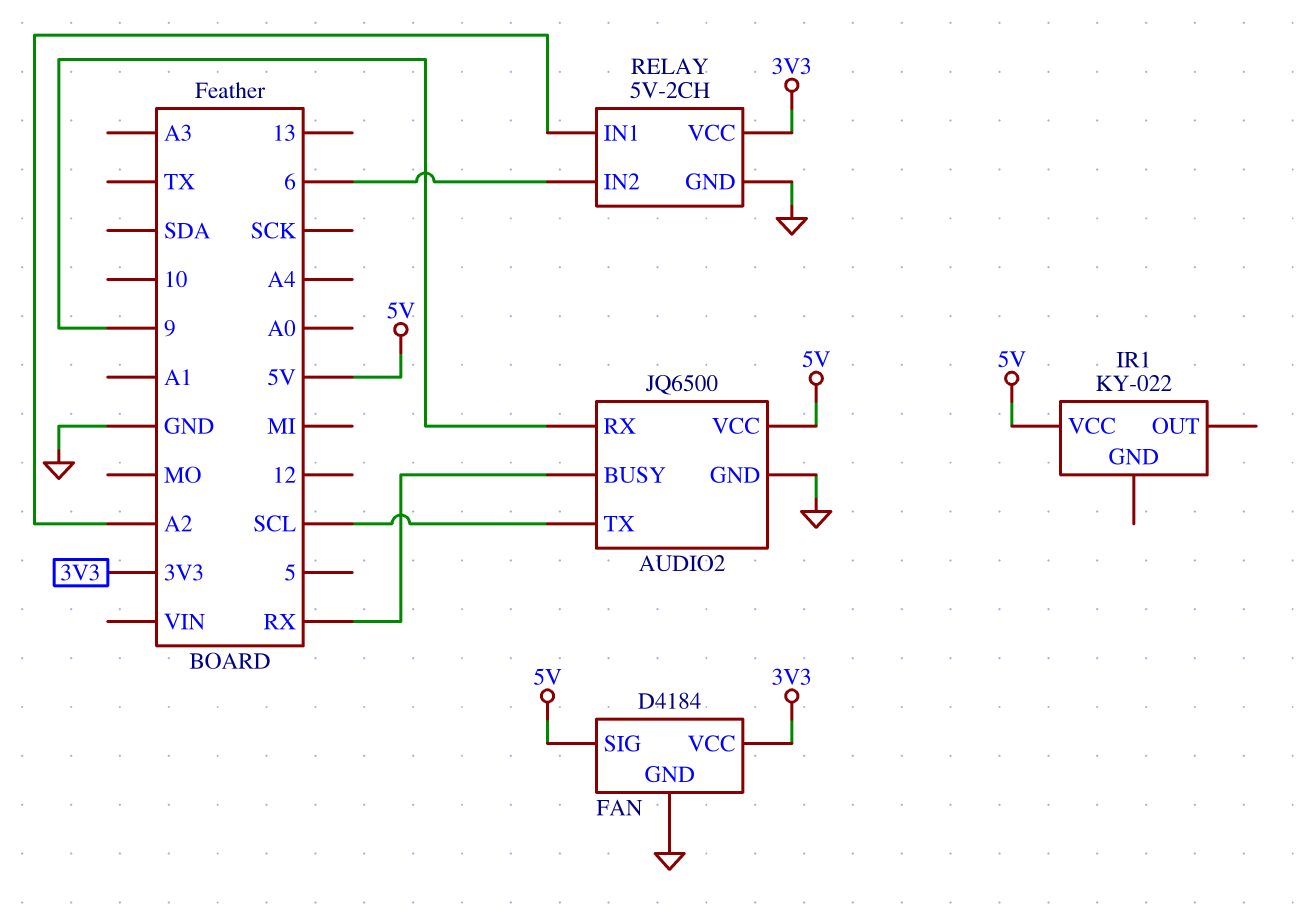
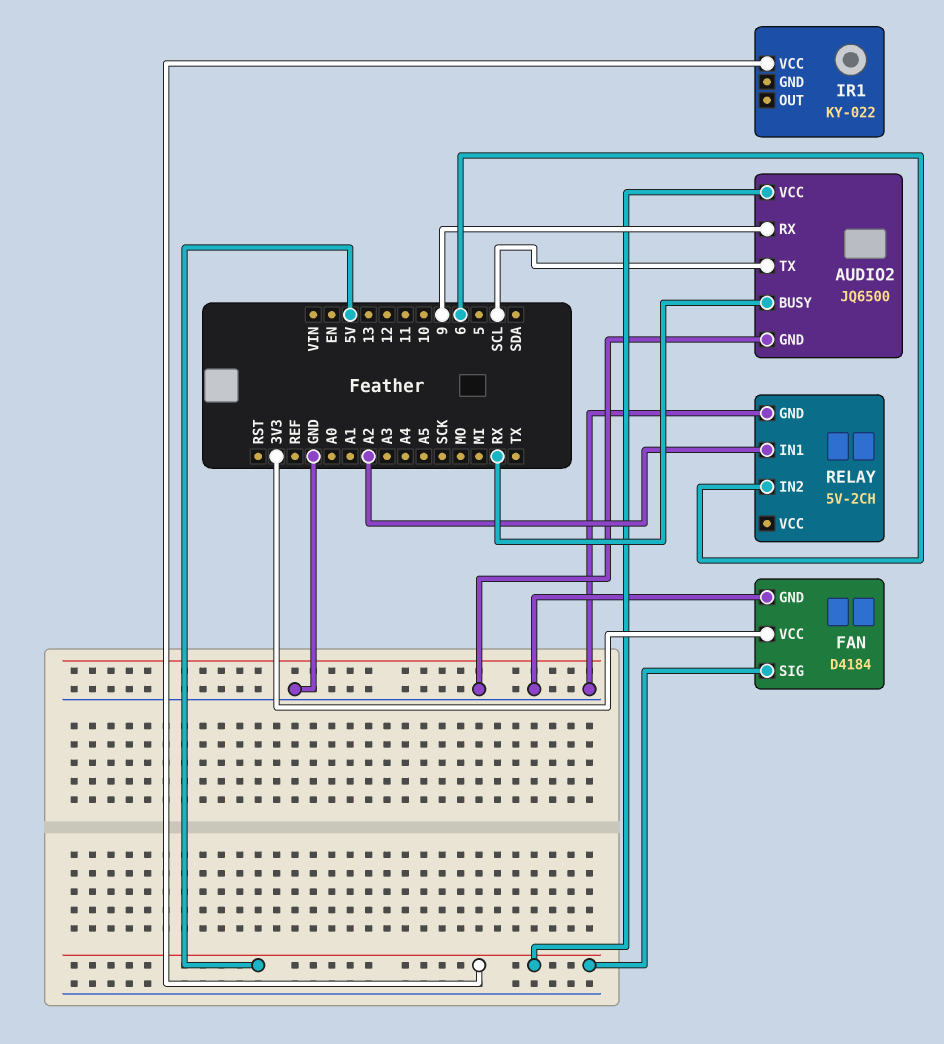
RELAY pin VCC: 3V3 -> none

